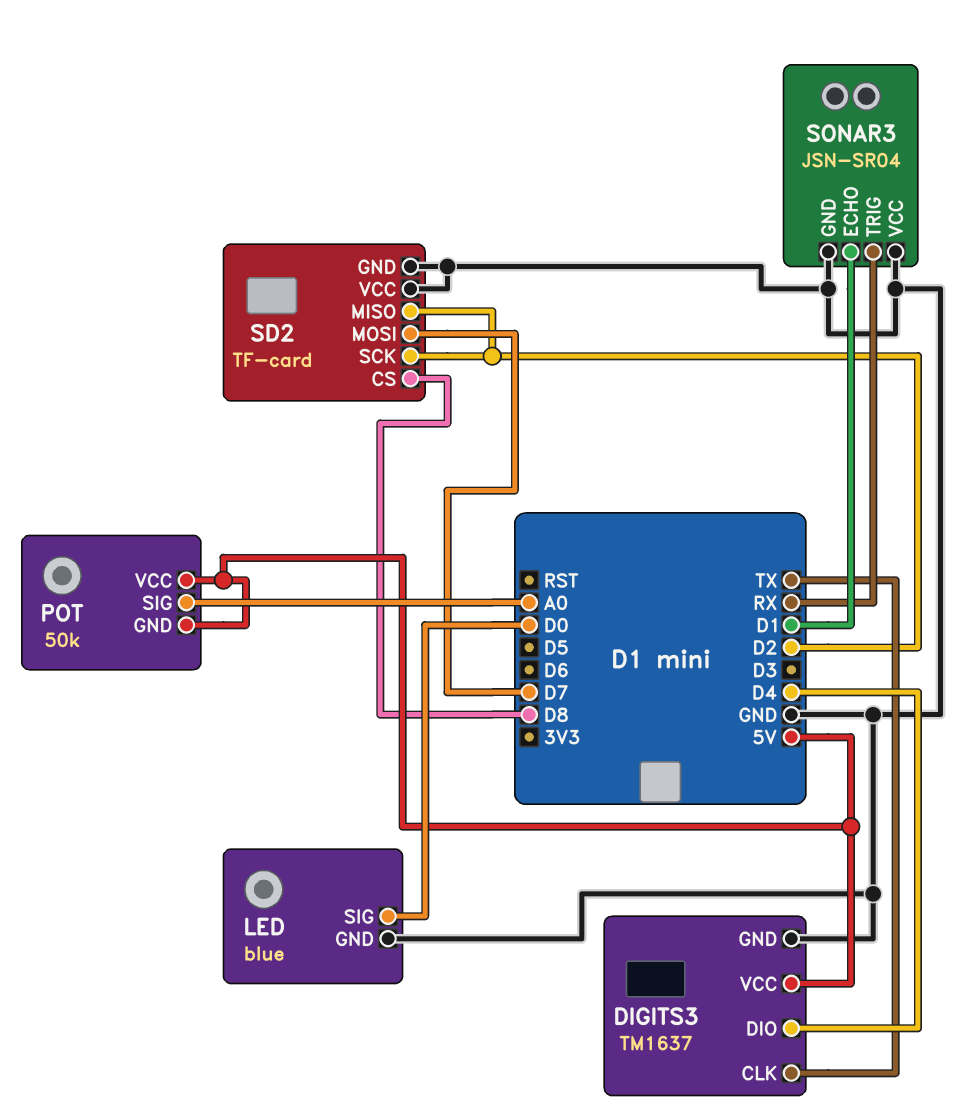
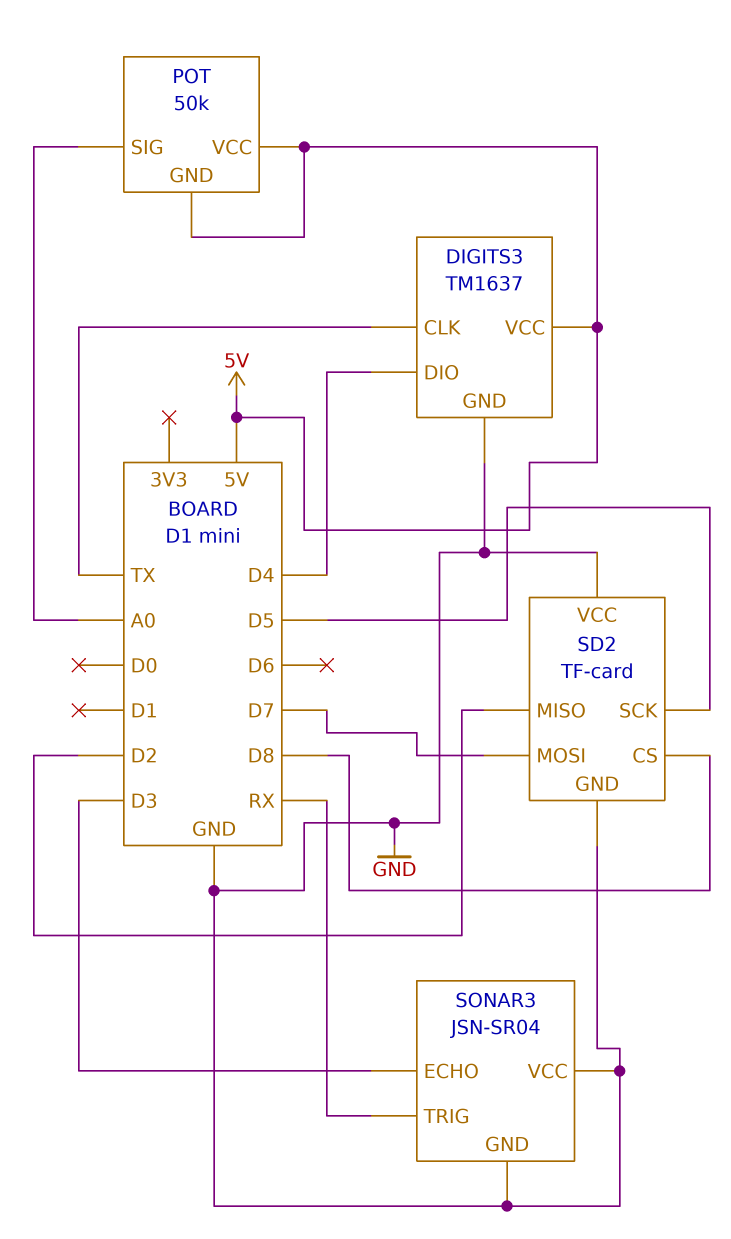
LED: blue -> none
LED pin GND: GND -> none
LED pin SIG: D0 -> none
SD2 pin SCK: D2 -> D5
SONAR3 pin ECHO: D1 -> D3

